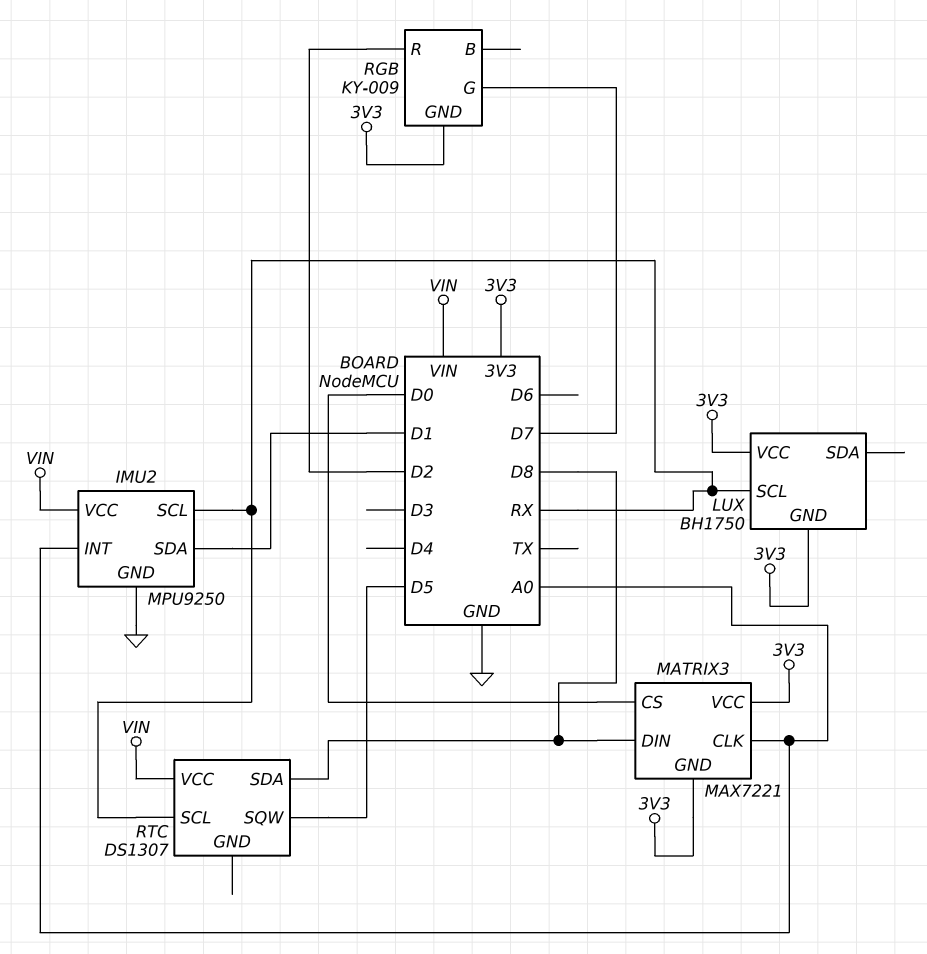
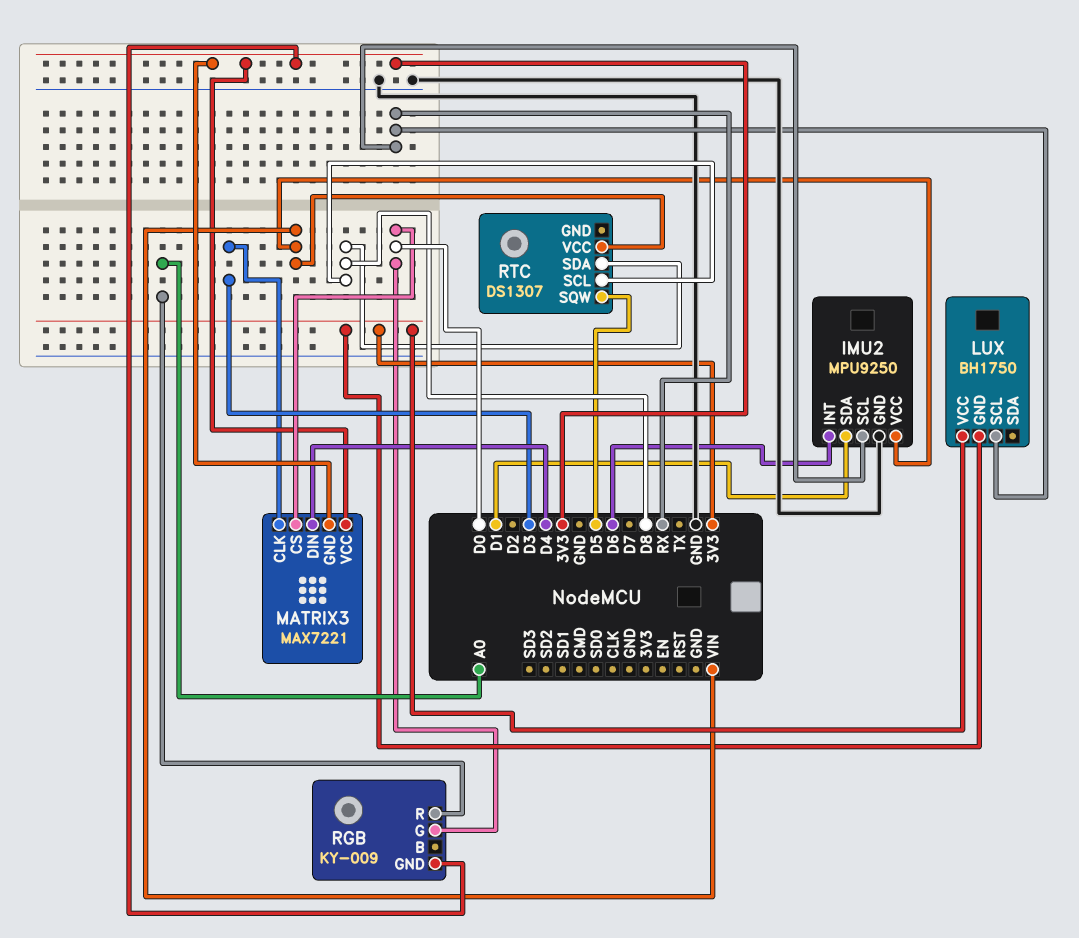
IMU2 pin INT: A0 -> D6
MATRIX3 pin CLK: A0 -> D3
MATRIX3 pin DIN: D8 -> D4
RGB pin G: D7 -> D0
RGB pin R: D2 -> A0
RTC pin SCL: RX -> D8

